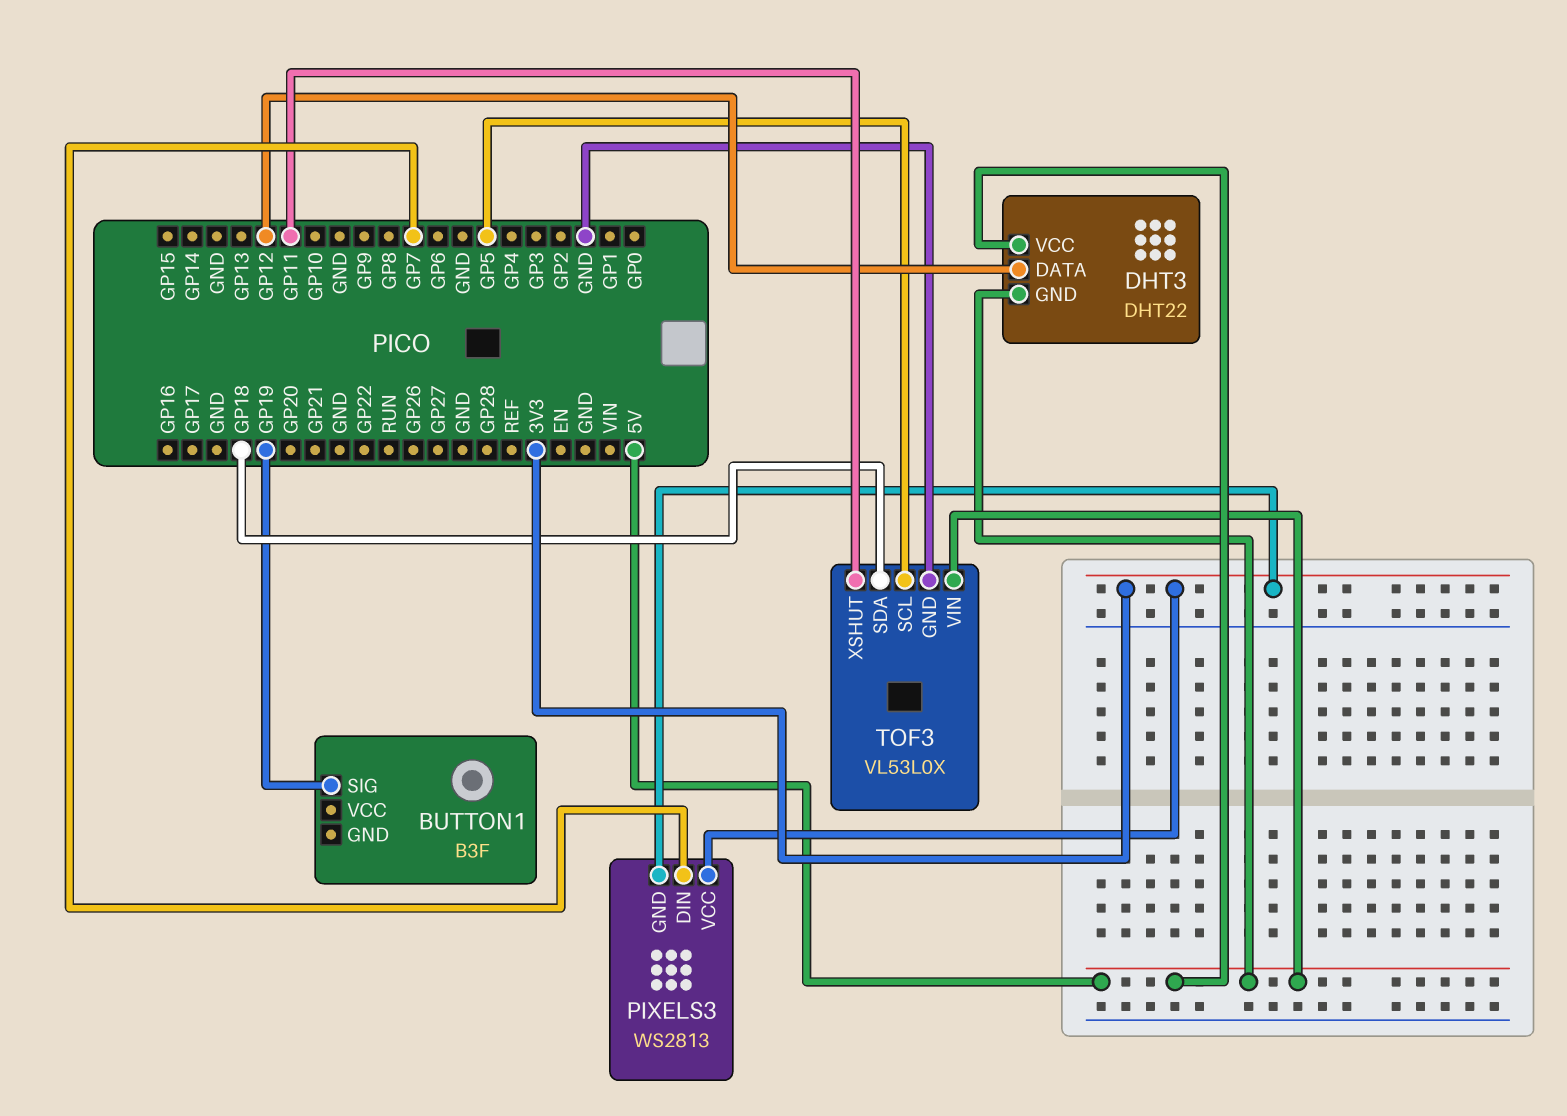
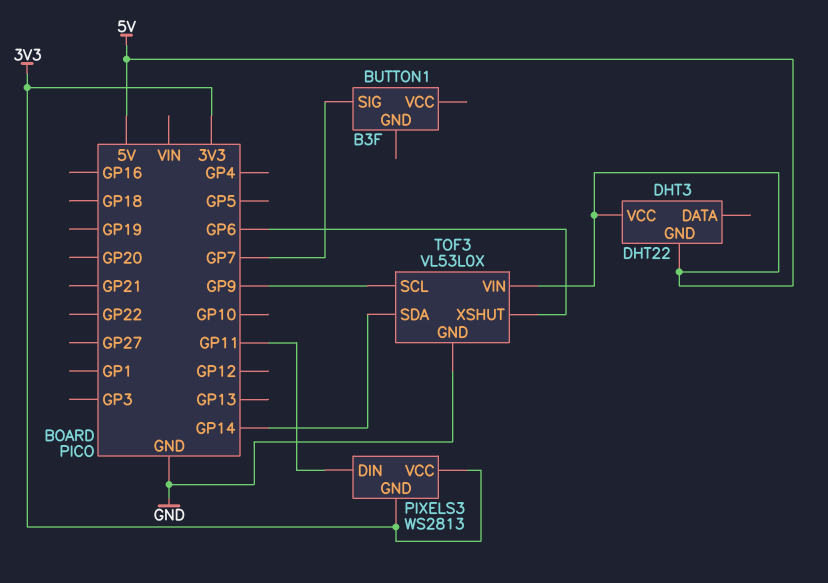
BUTTON1 pin SIG: GP19 -> GP7
DHT3 pin DATA: GP12 -> none
PIXELS3 pin DIN: GP7 -> GP11
TOF3 pin SCL: GP5 -> GP9
TOF3 pin SDA: GP18 -> GP14
TOF3 pin XSHUT: GP11 -> GP6

